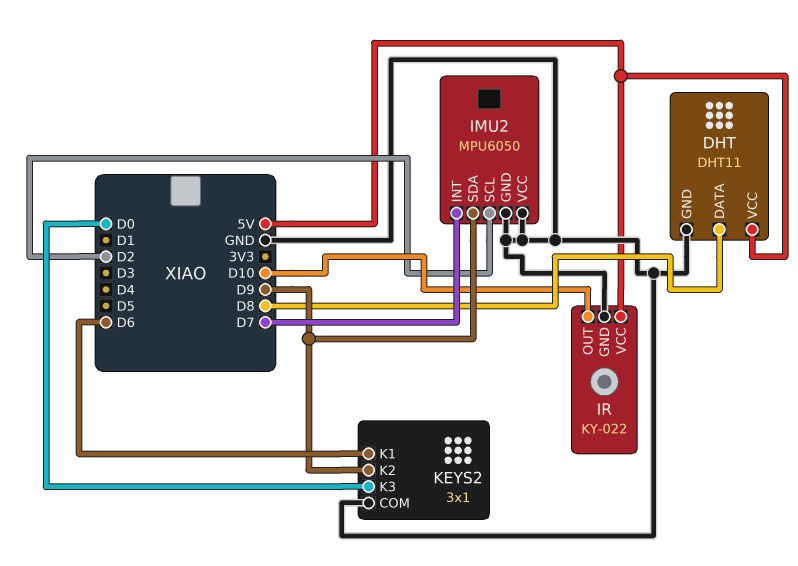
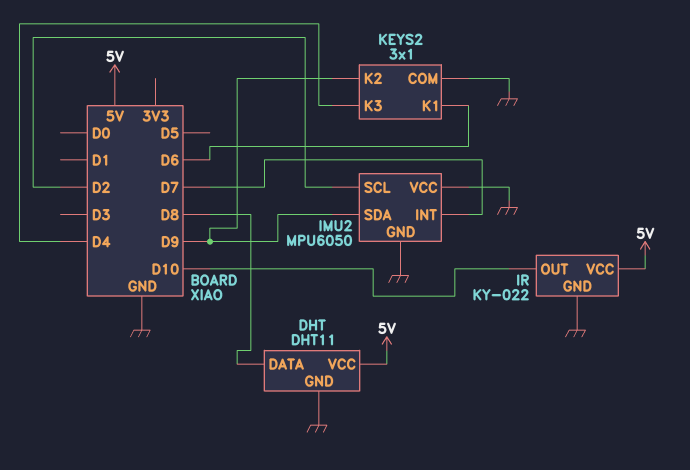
KEYS2 pin K3: D0 -> D4

